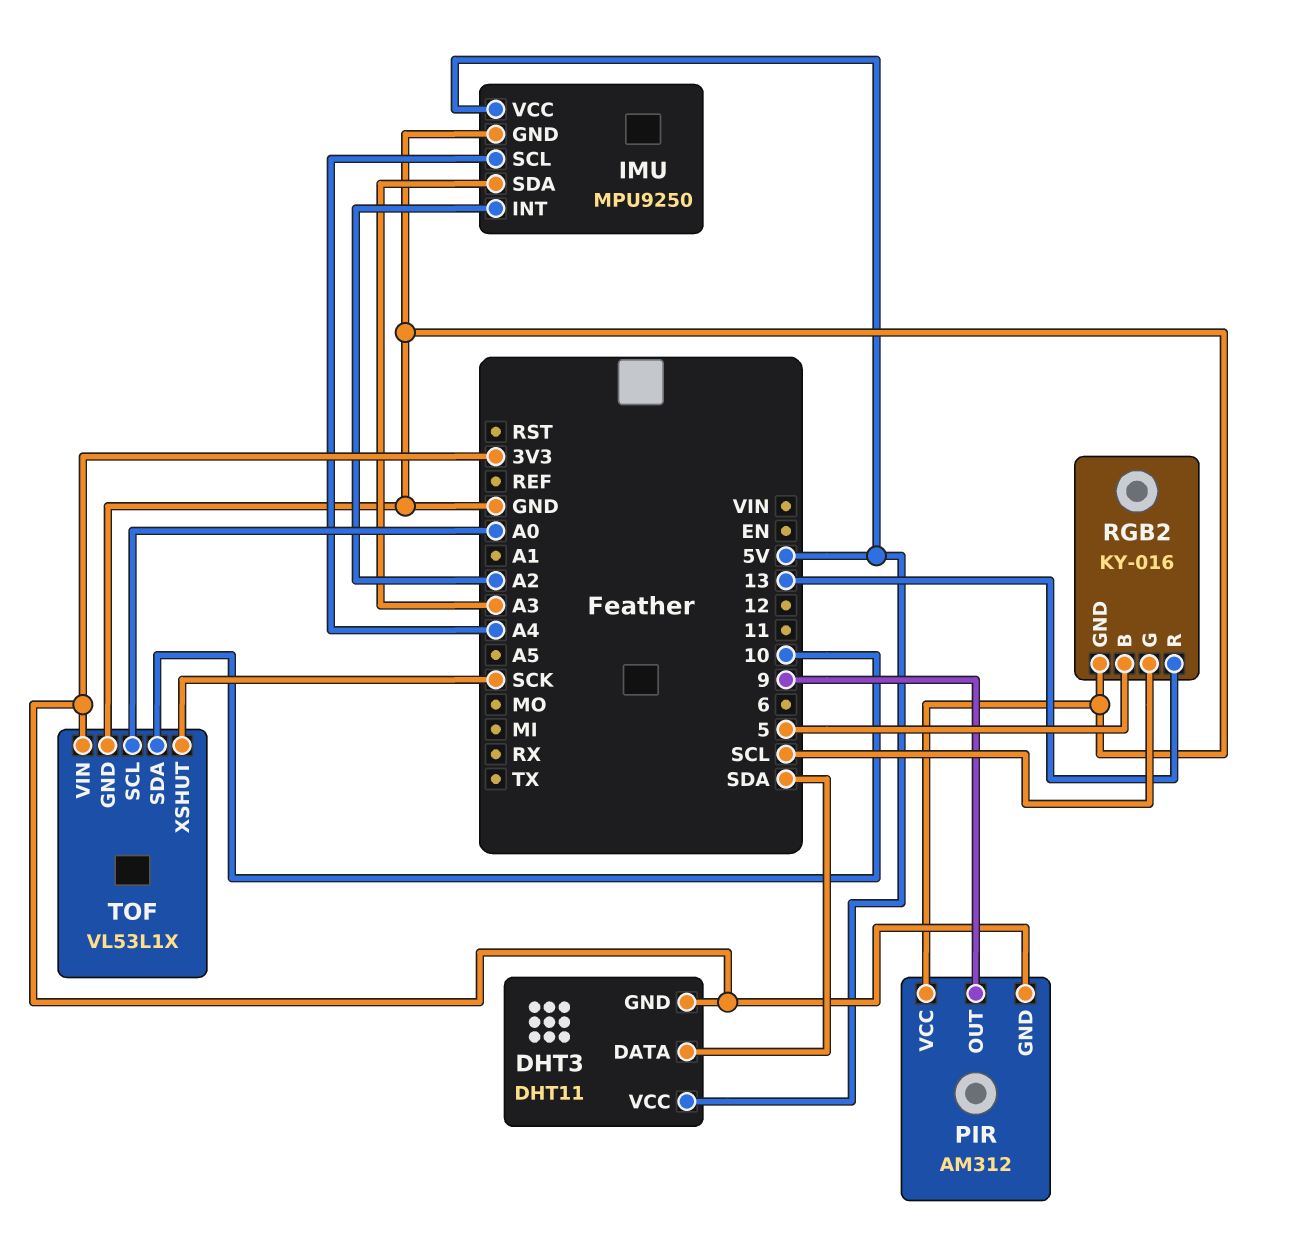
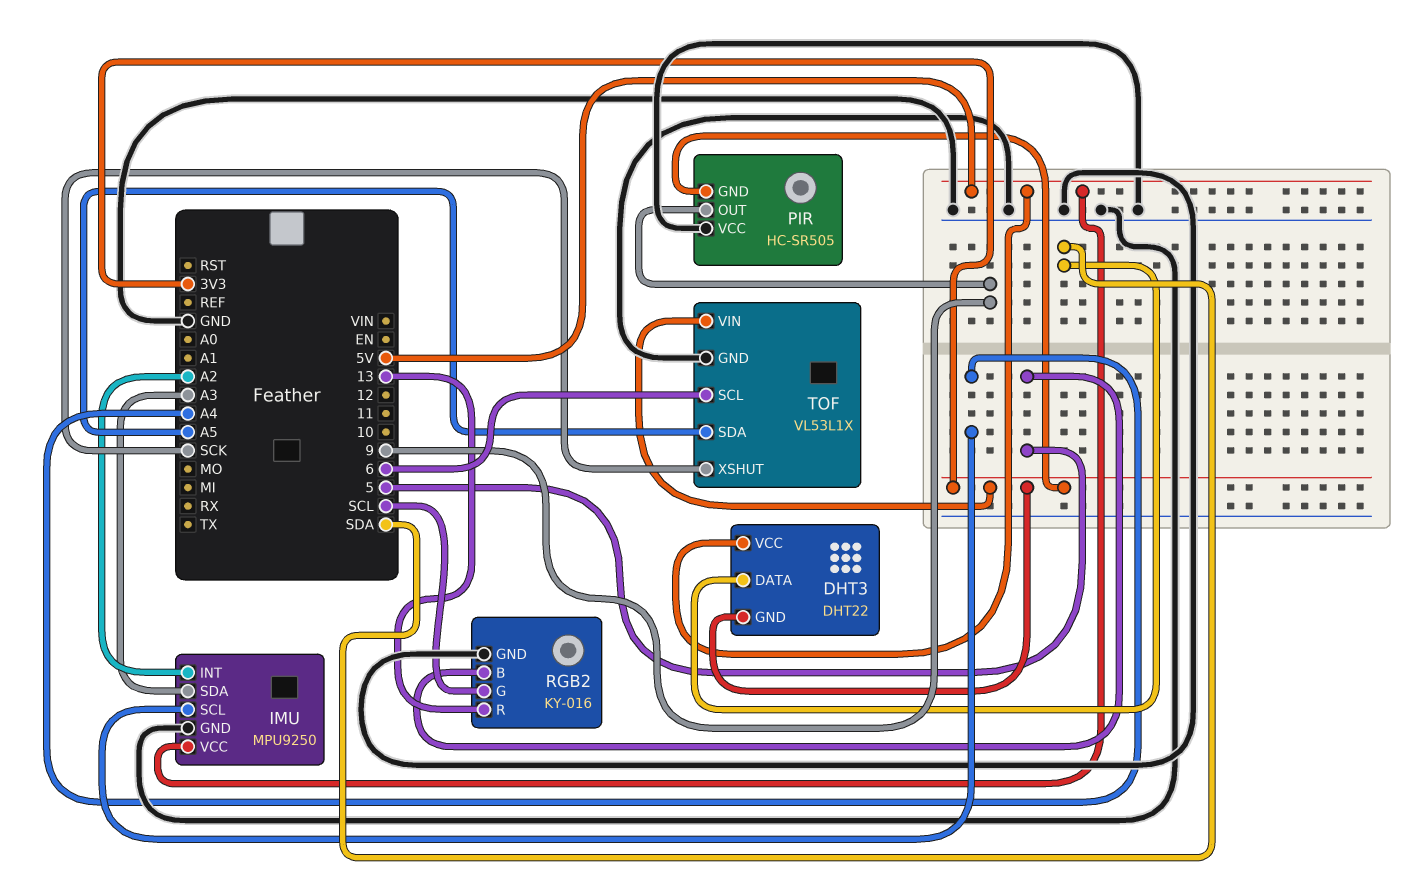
DHT3: DHT11 -> DHT22
PIR: AM312 -> HC-SR505
TOF pin SCL: A0 -> 6
TOF pin SDA: 10 -> A5

